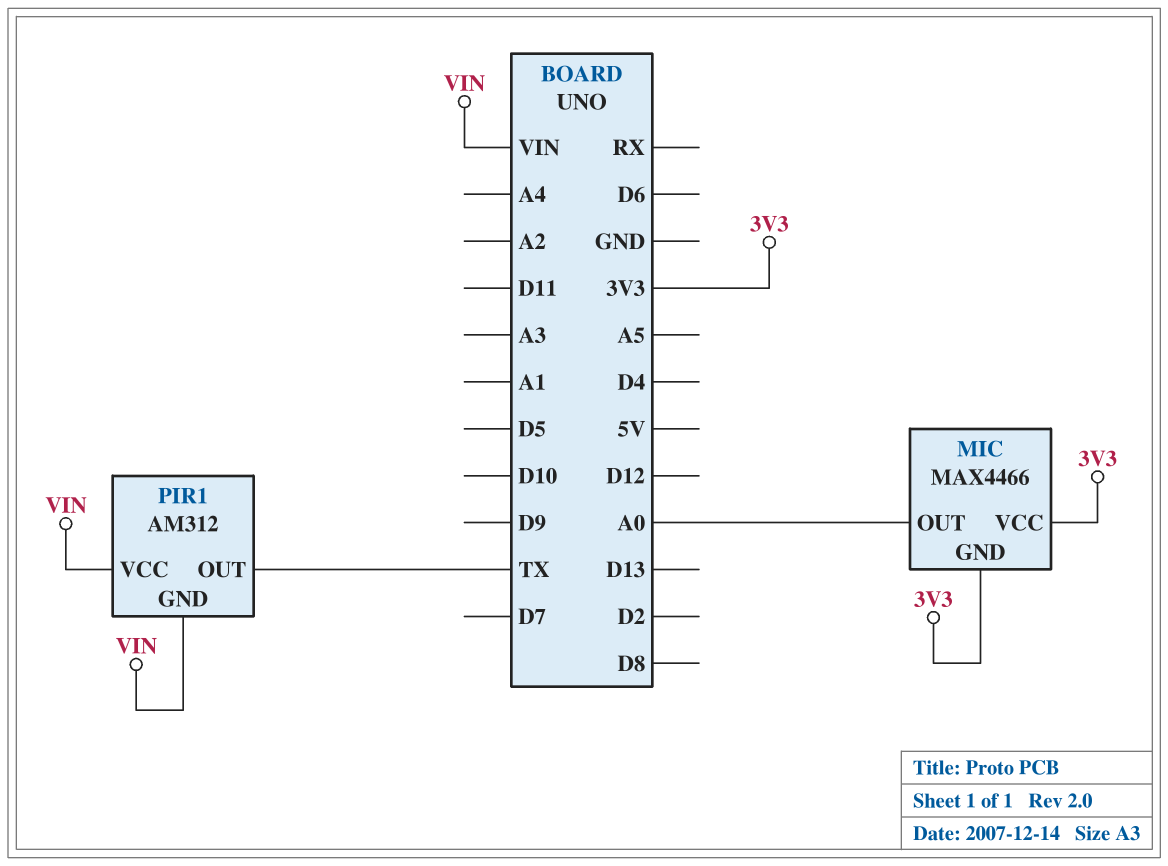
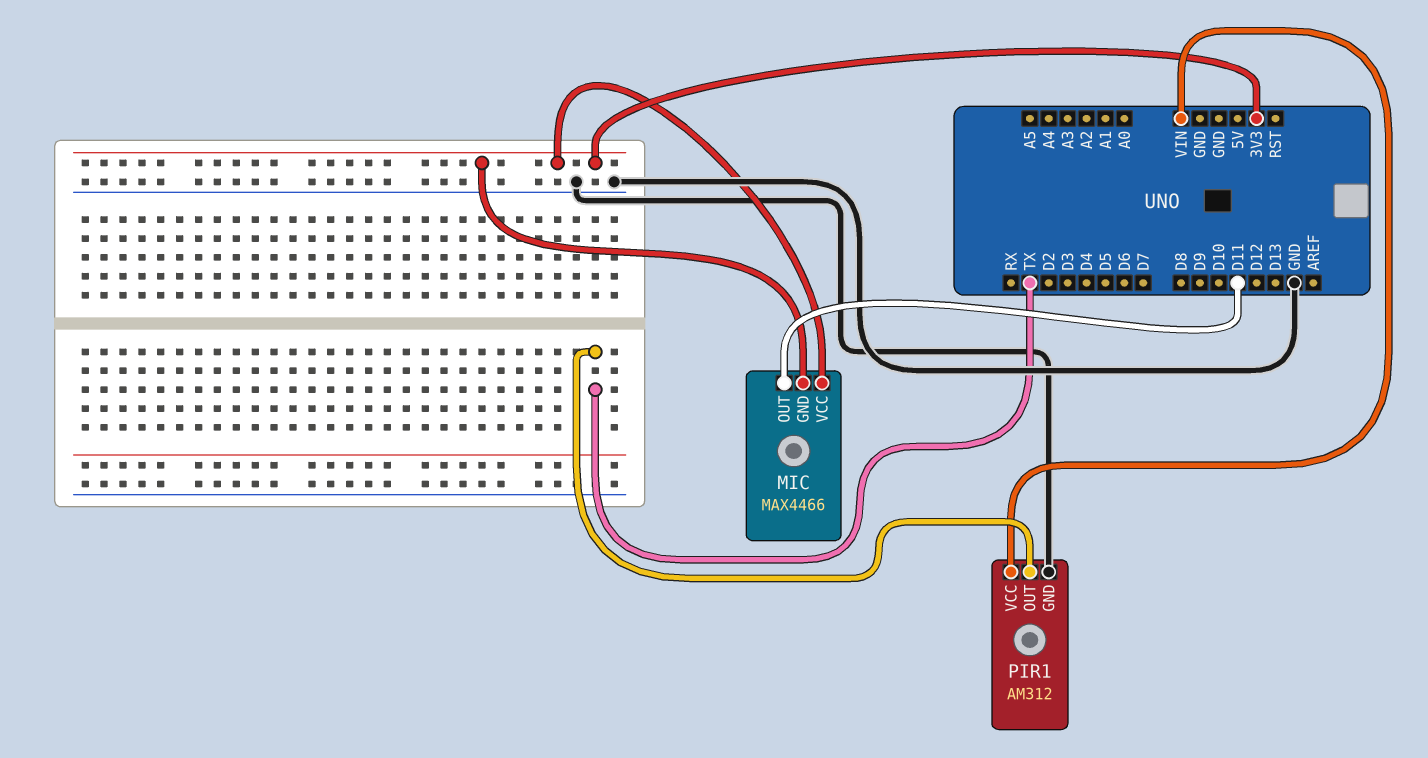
MIC pin OUT: A0 -> D11
PIR1 pin GND: VIN -> GND

